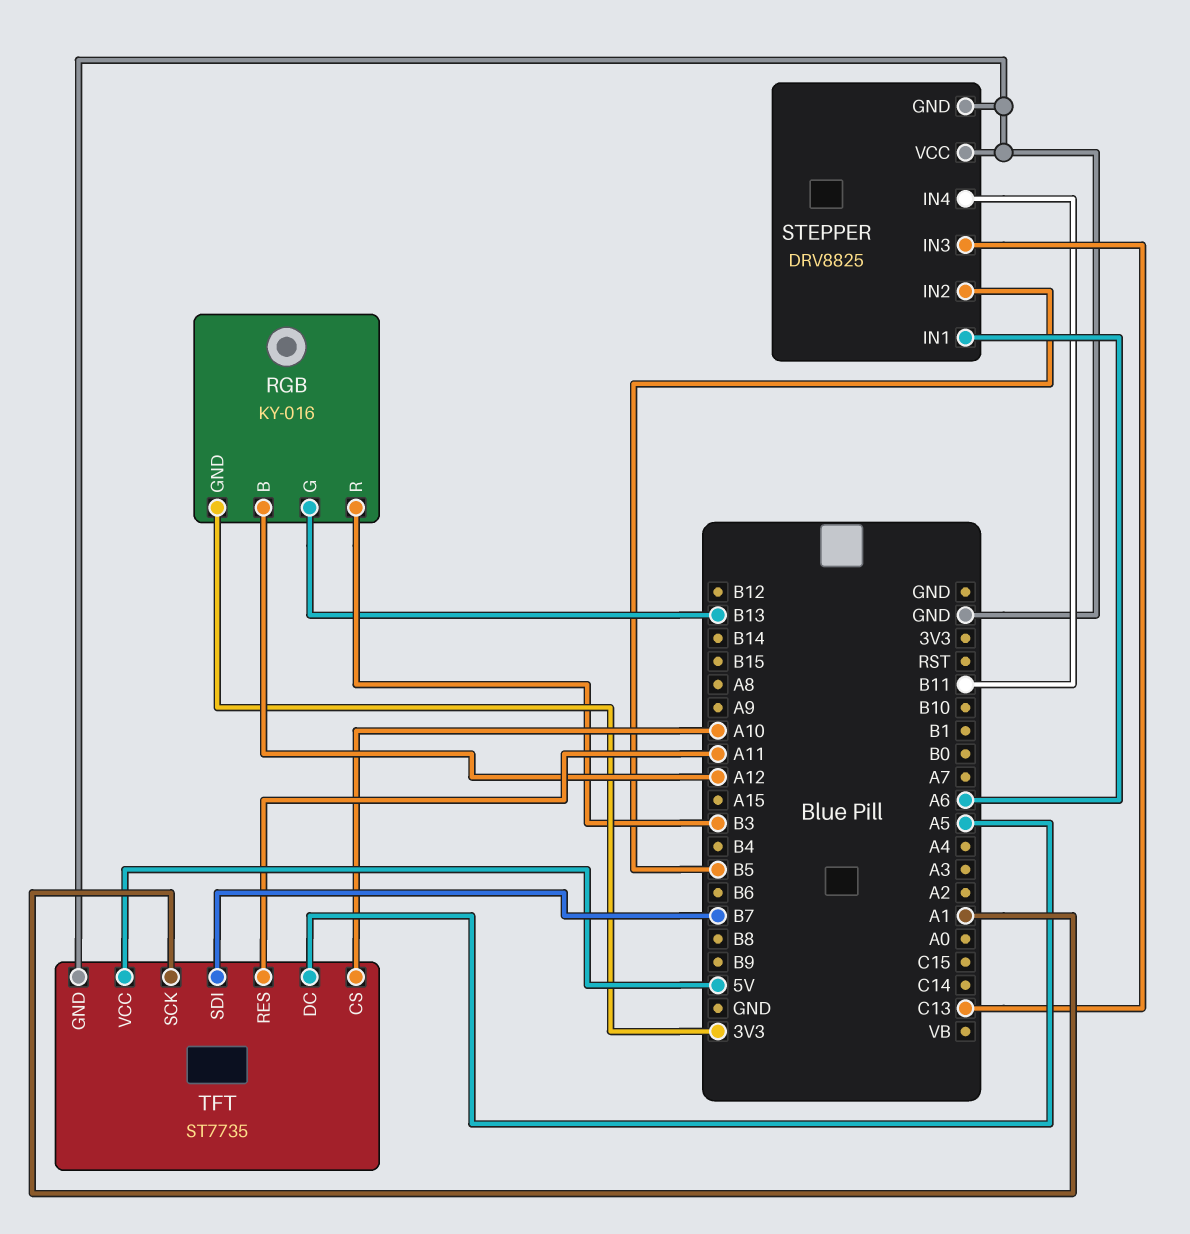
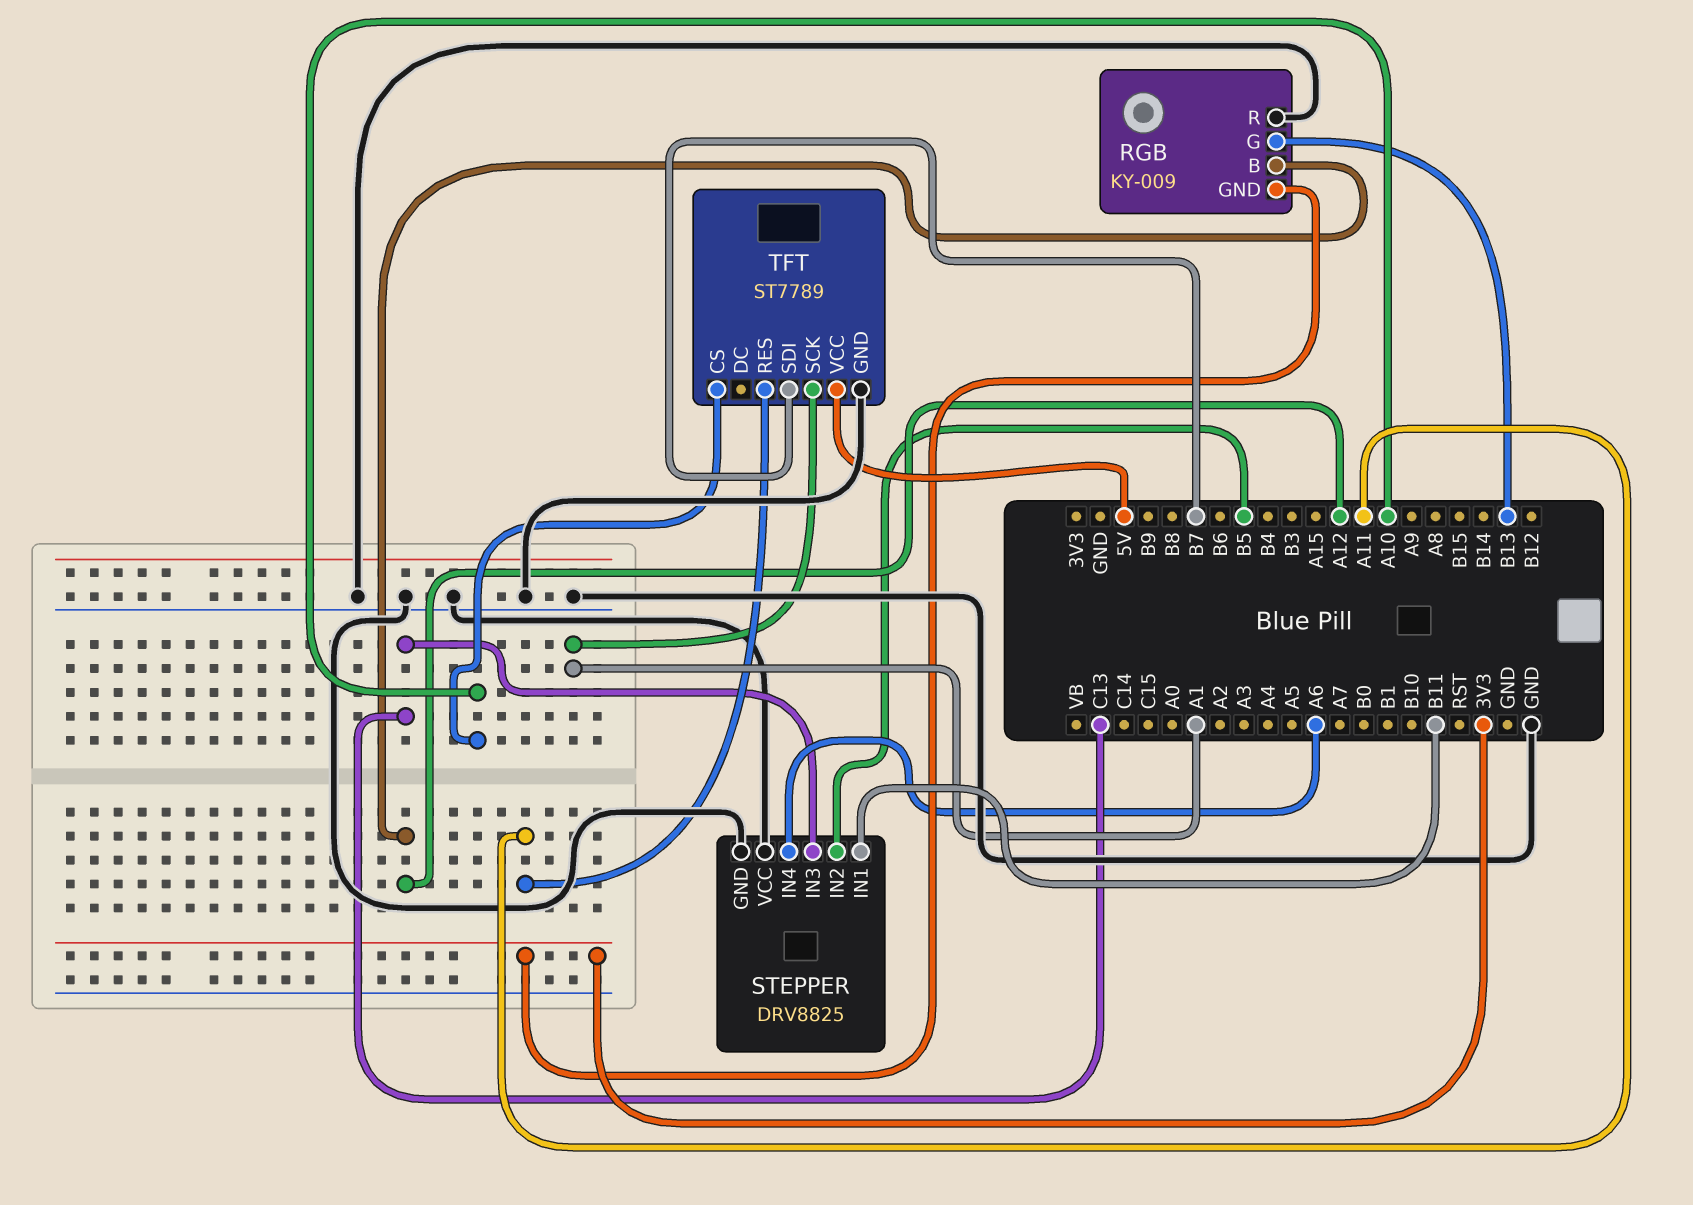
RGB: KY-016 -> KY-009
RGB pin R: B3 -> GND
STEPPER pin IN1: A6 -> B11
STEPPER pin IN4: B11 -> A6
TFT: ST7735 -> ST7789
TFT pin DC: A5 -> none

